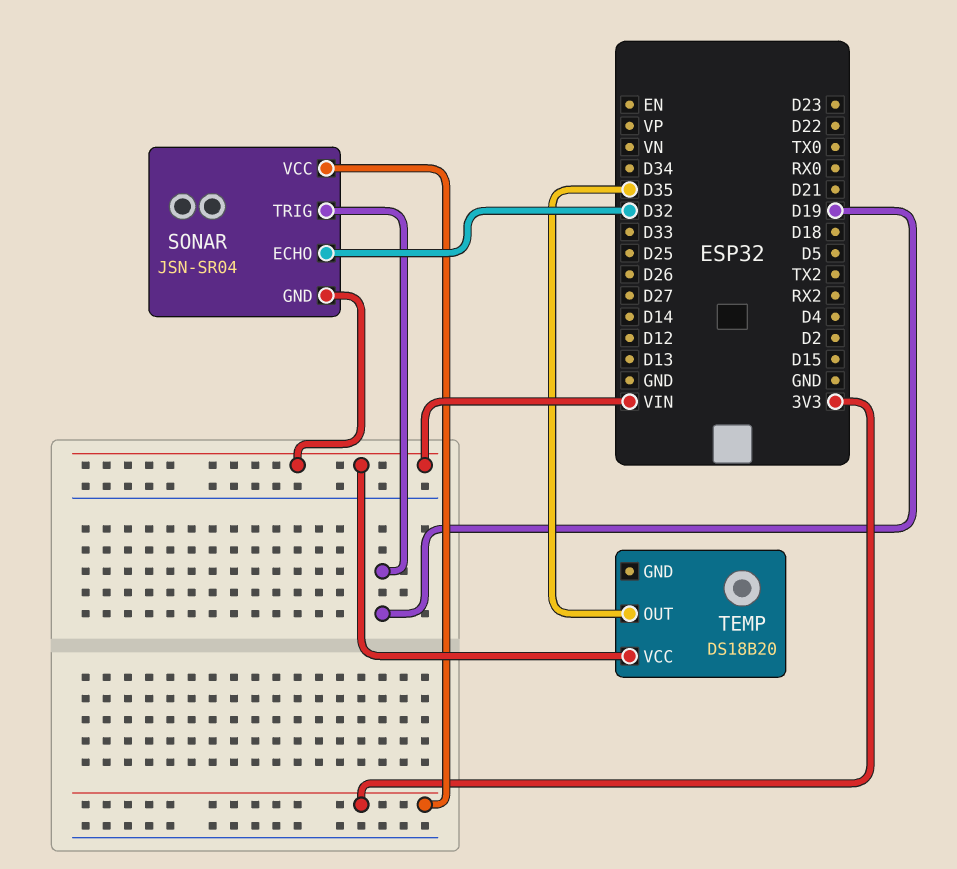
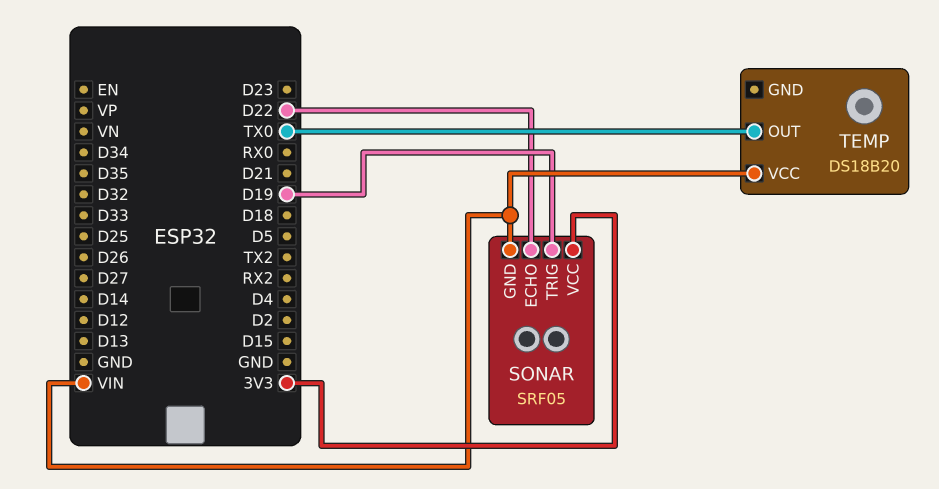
SONAR: JSN-SR04 -> SRF05
SONAR pin ECHO: D32 -> D22
TEMP pin OUT: D35 -> TX0

